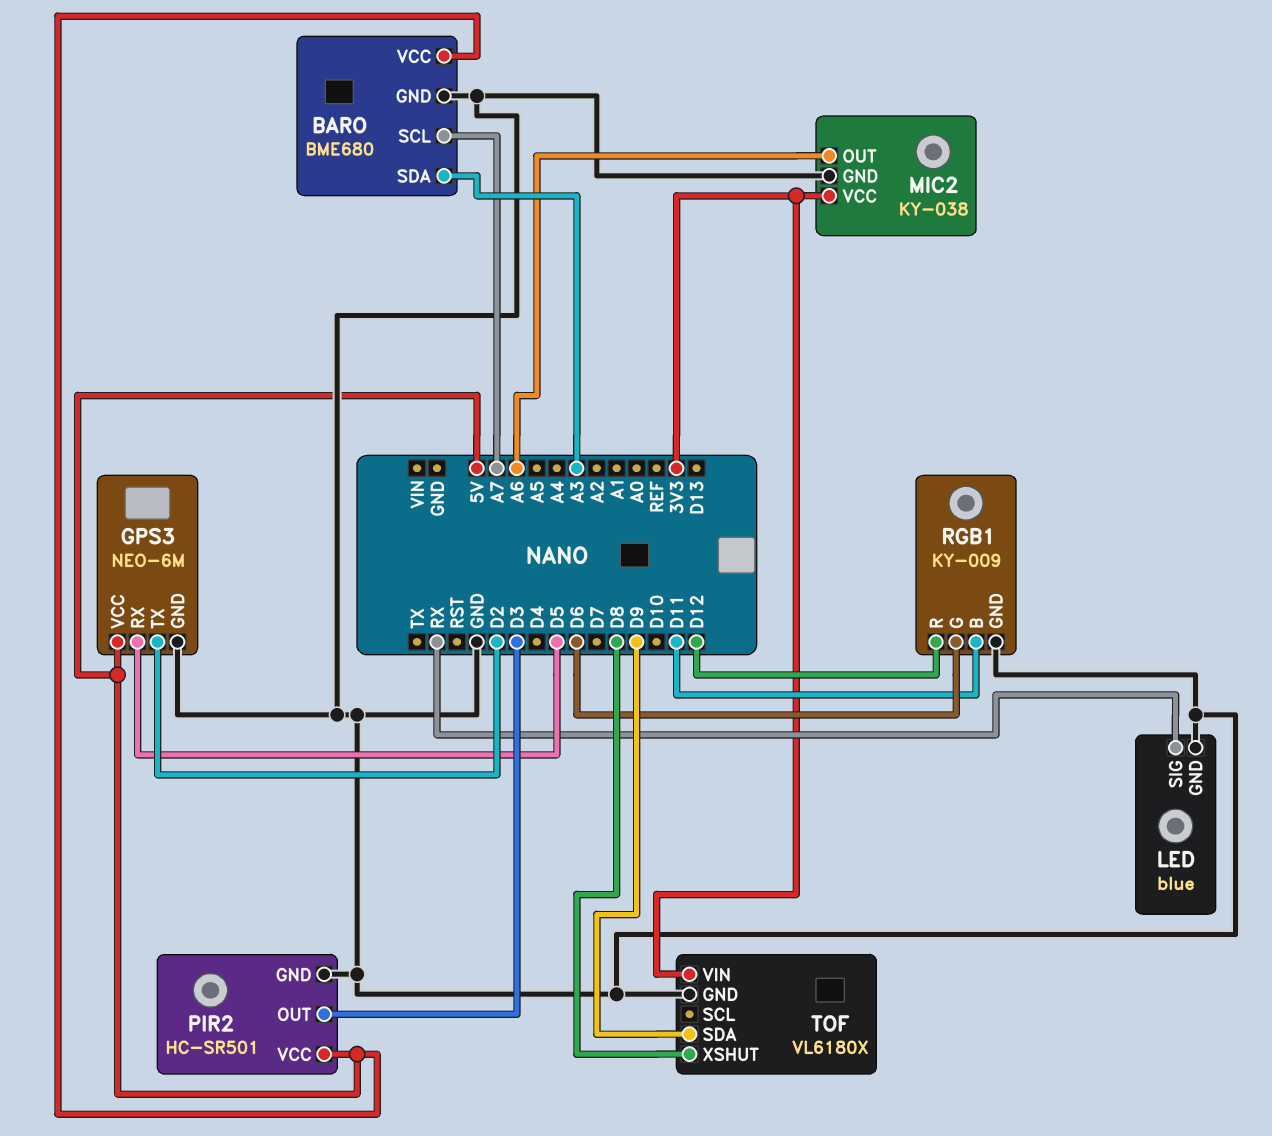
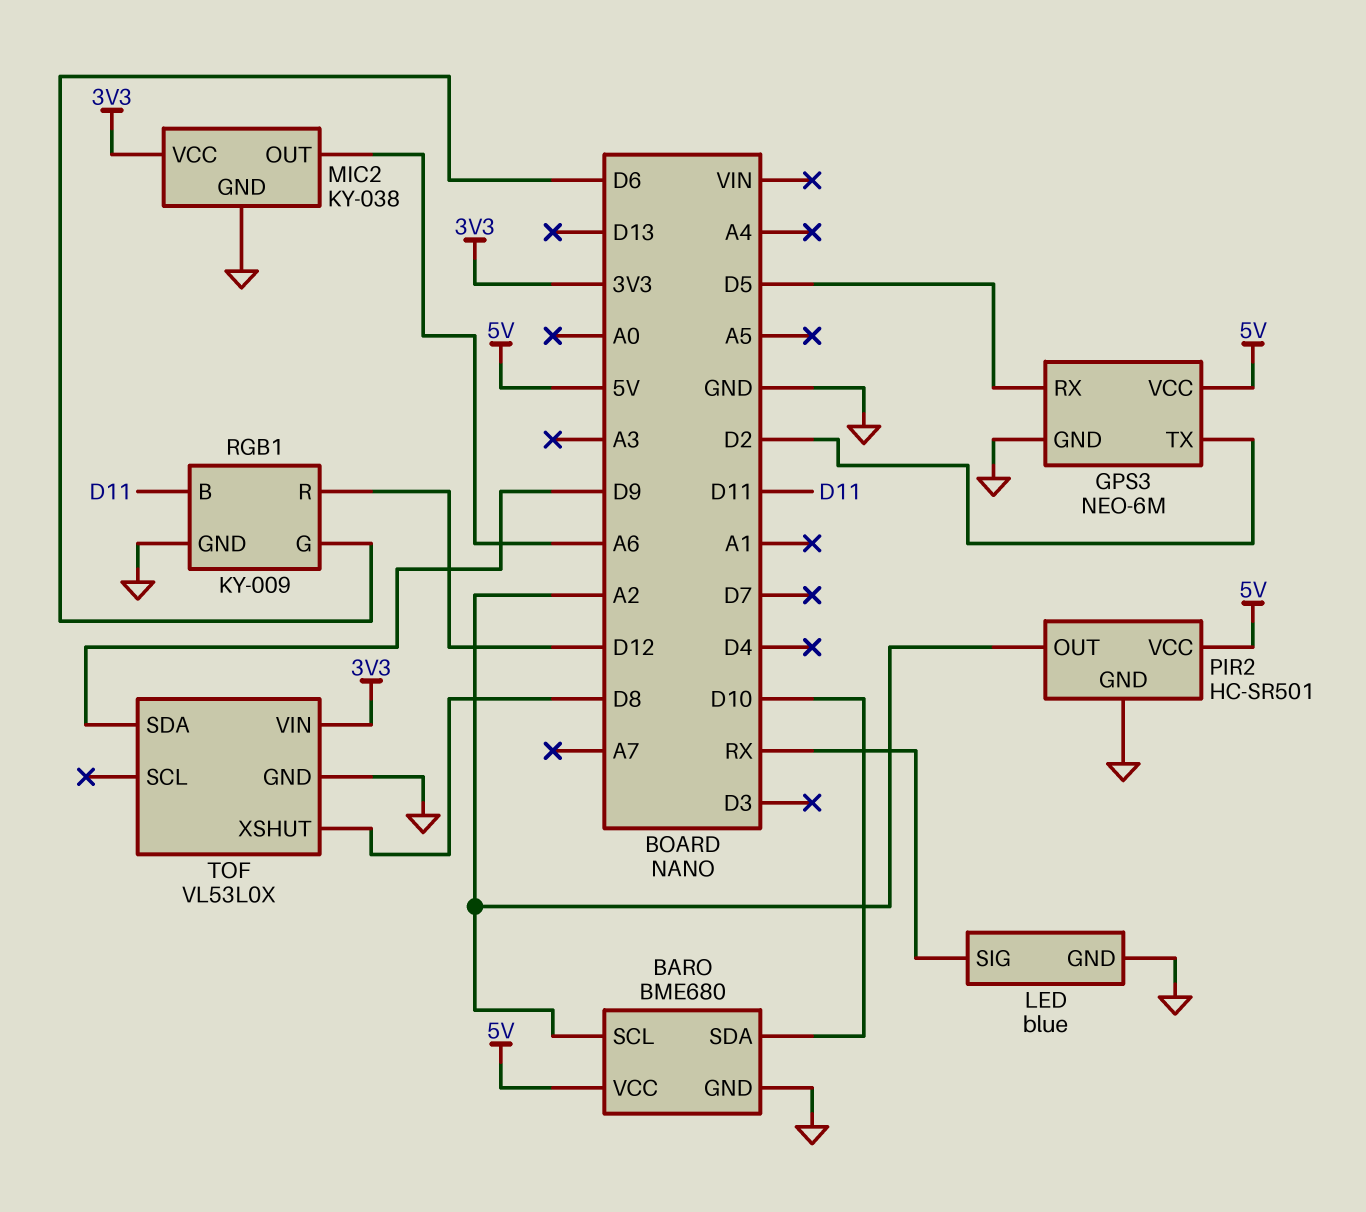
BARO pin SCL: A7 -> A2
BARO pin SDA: A3 -> D10
PIR2 pin OUT: D3 -> A2
TOF: VL6180X -> VL53L0X

